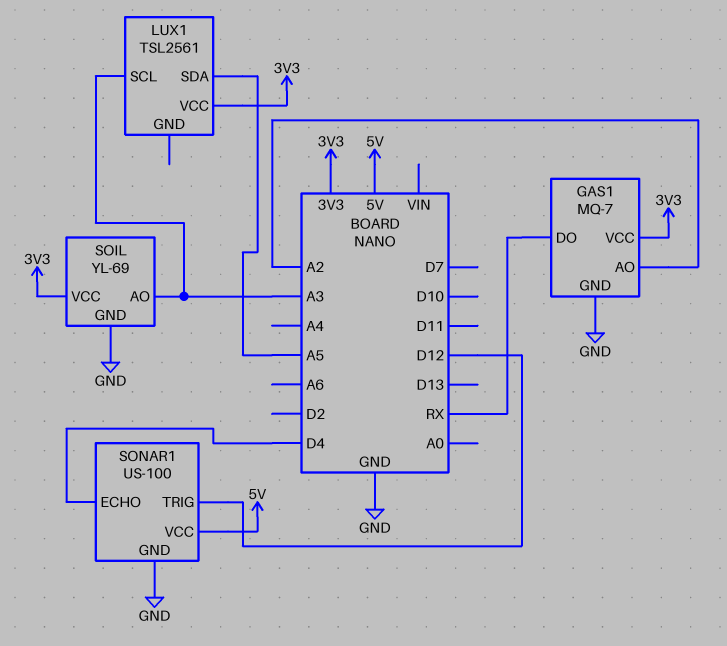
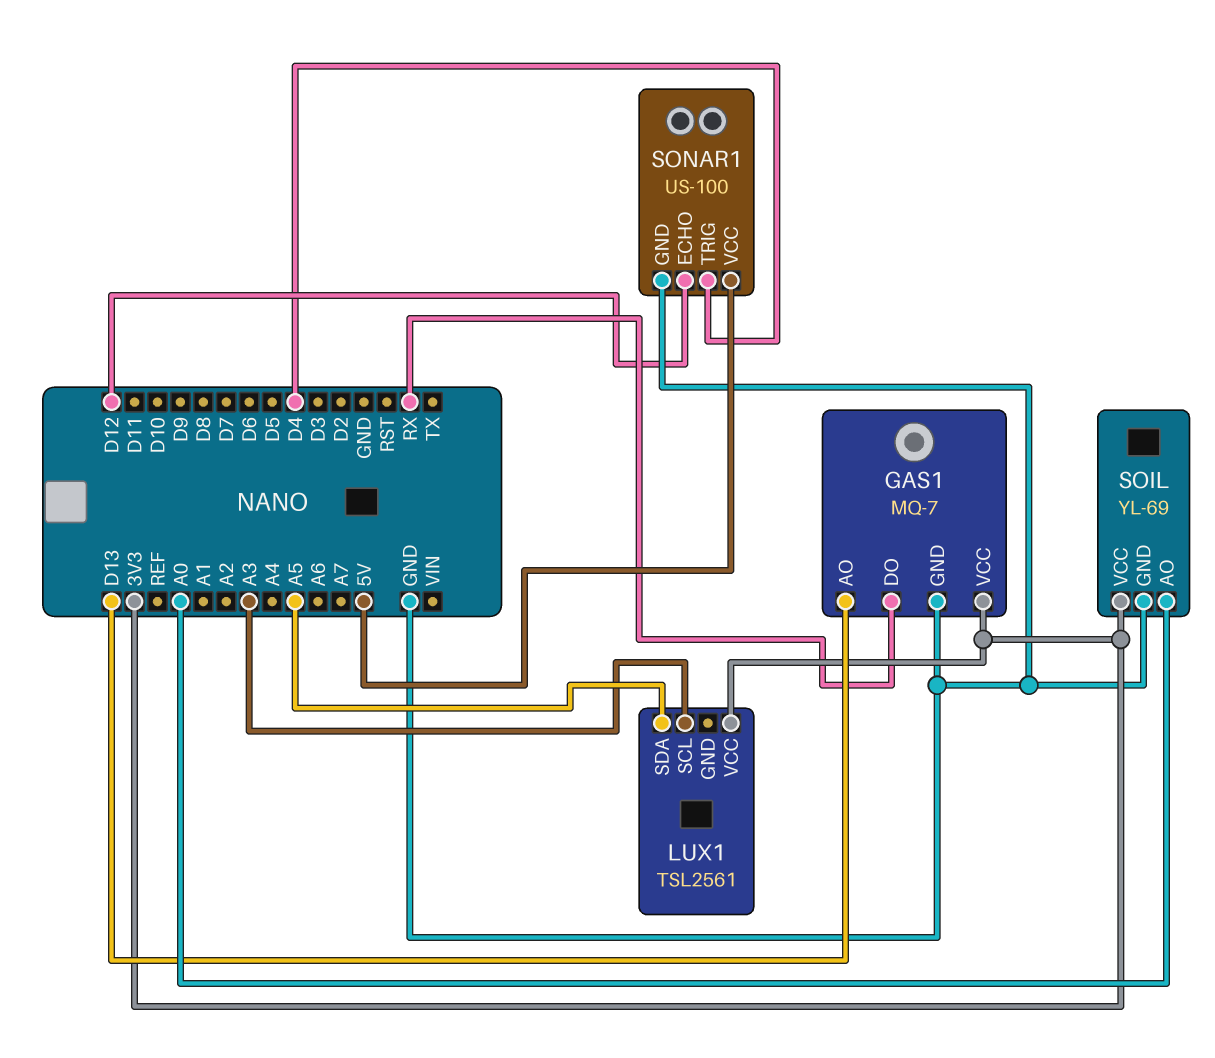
GAS1 pin AO: A2 -> D13
SOIL pin AO: A3 -> A0
SONAR1 pin ECHO: D4 -> D12
SONAR1 pin TRIG: D12 -> D4

